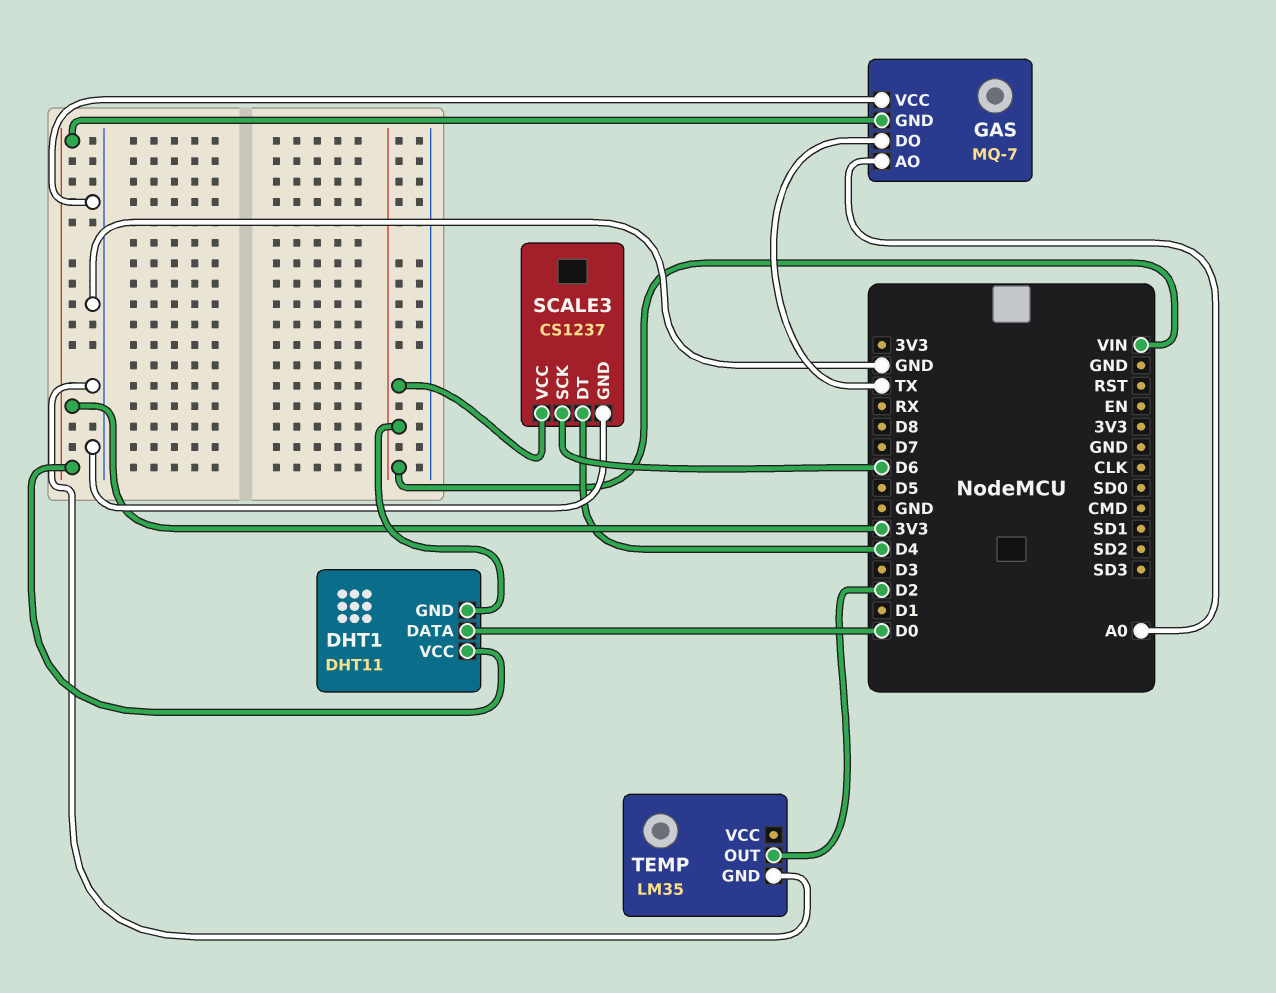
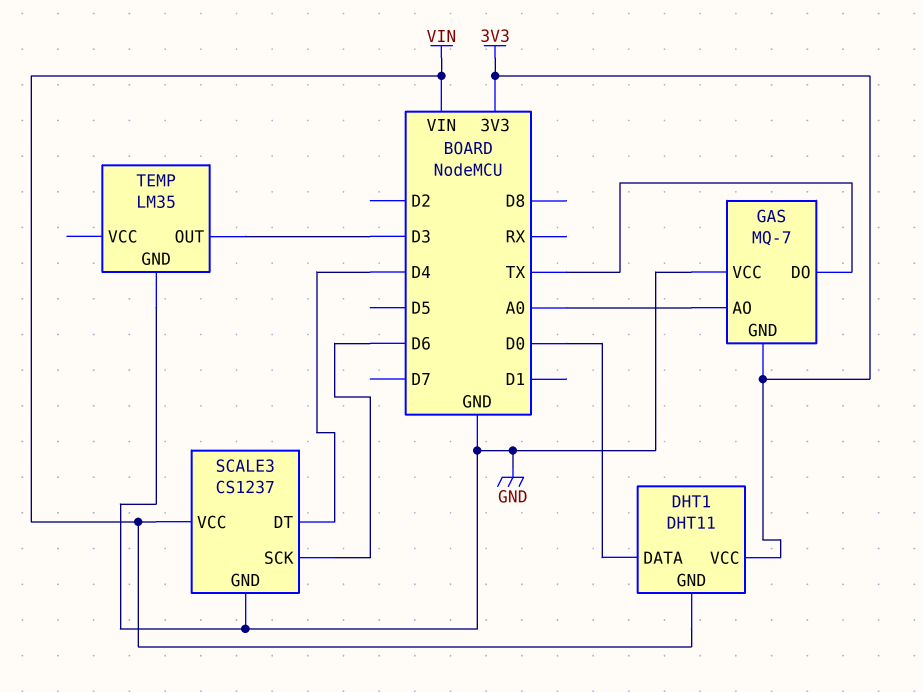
TEMP pin OUT: D2 -> D3

